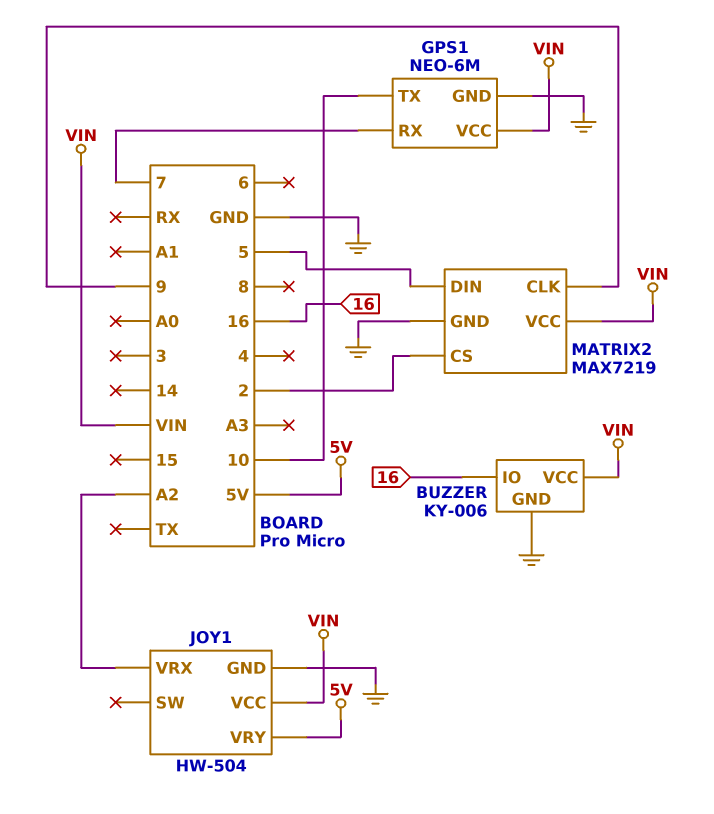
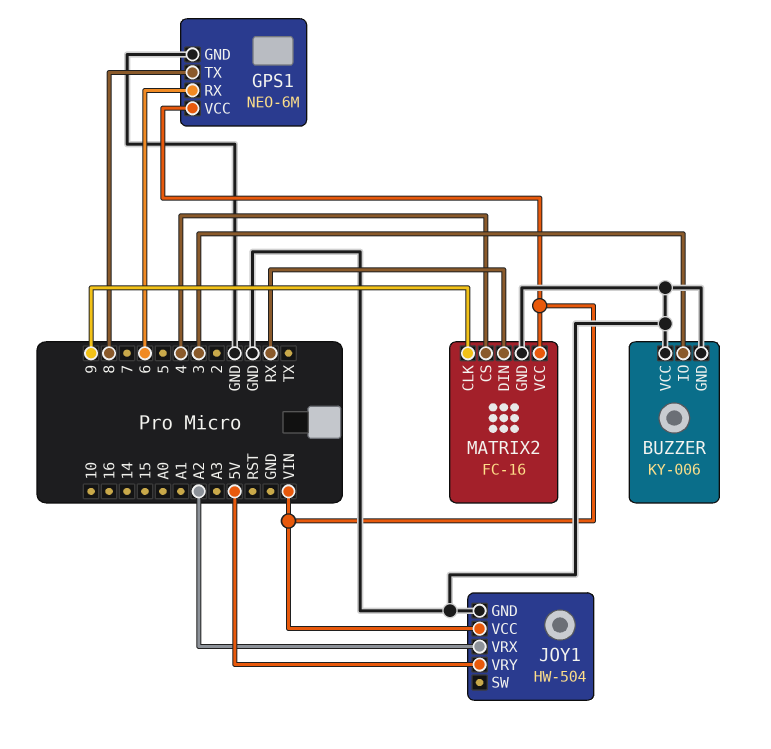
BUZZER pin IO: 16 -> 3
BUZZER pin VCC: VIN -> GND
GPS1 pin RX: 7 -> 6
GPS1 pin TX: 10 -> 8
MATRIX2: MAX7219 -> FC-16
MATRIX2 pin CS: 2 -> 4
MATRIX2 pin DIN: 5 -> RX

